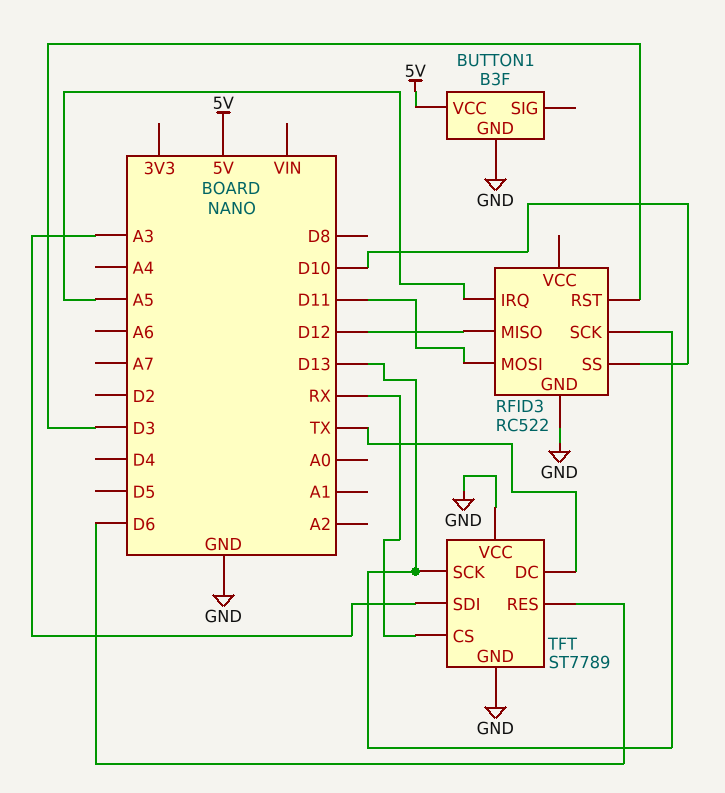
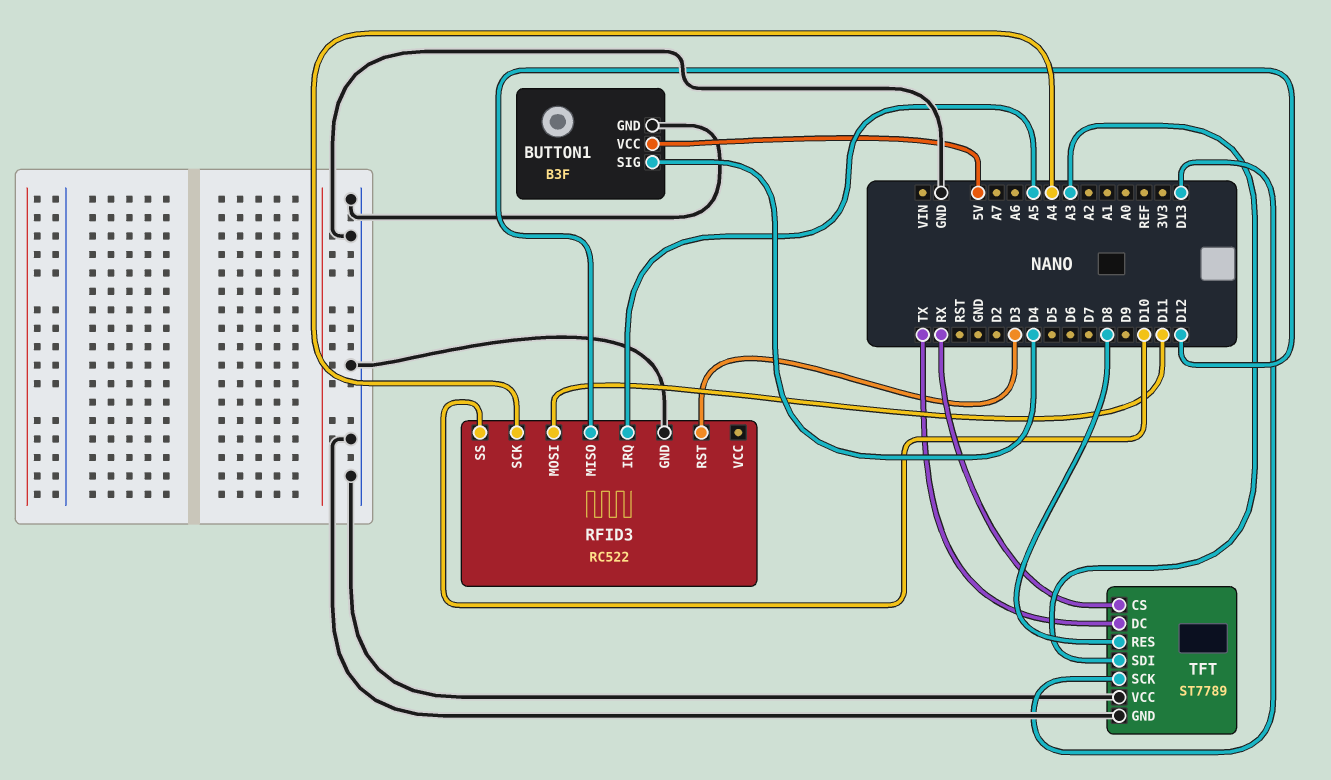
BUTTON1 pin SIG: none -> D4
RFID3 pin SCK: D13 -> A4
TFT pin RES: D6 -> D8

